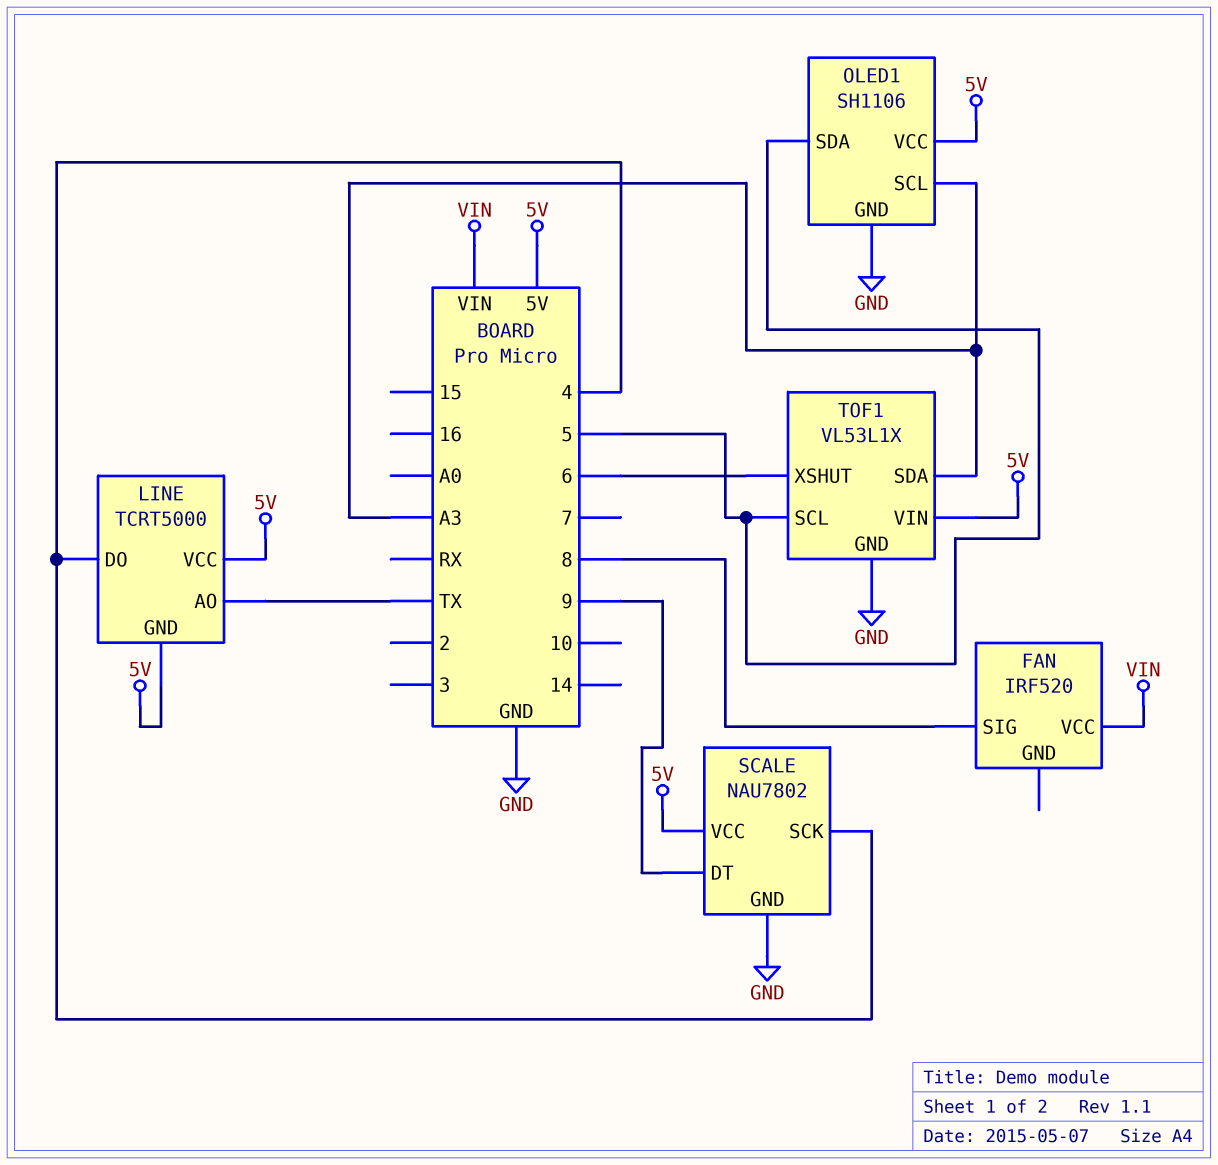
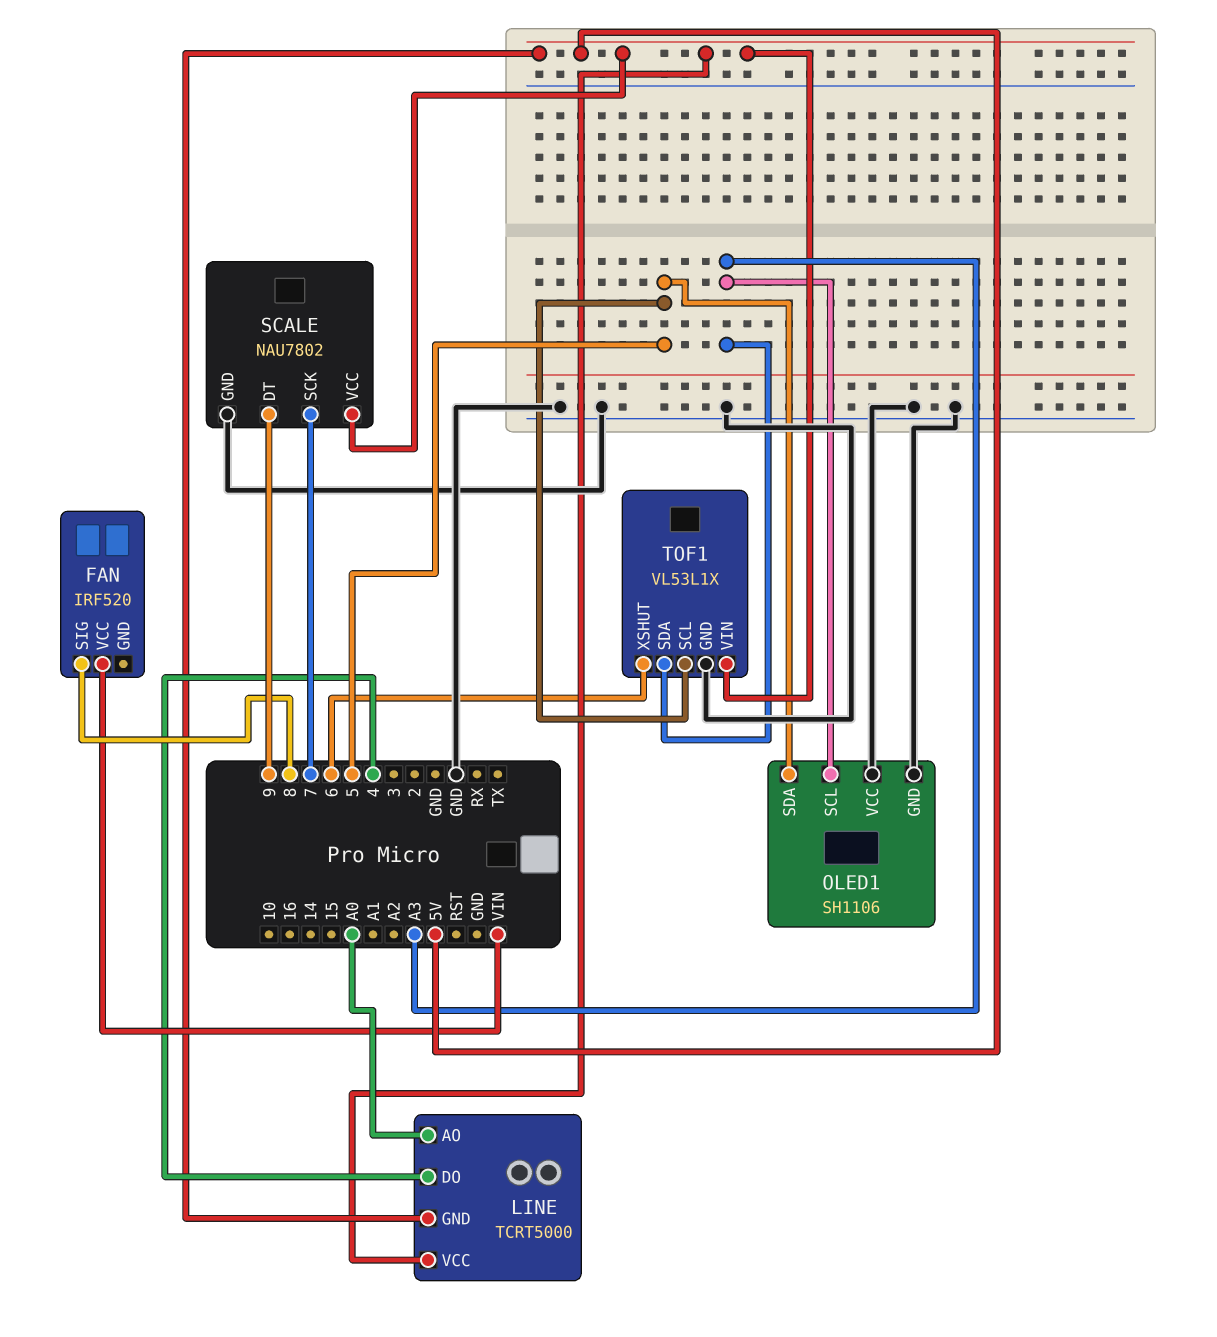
LINE pin AO: TX -> A0
OLED1 pin VCC: 5V -> GND
SCALE pin SCK: 4 -> 7

